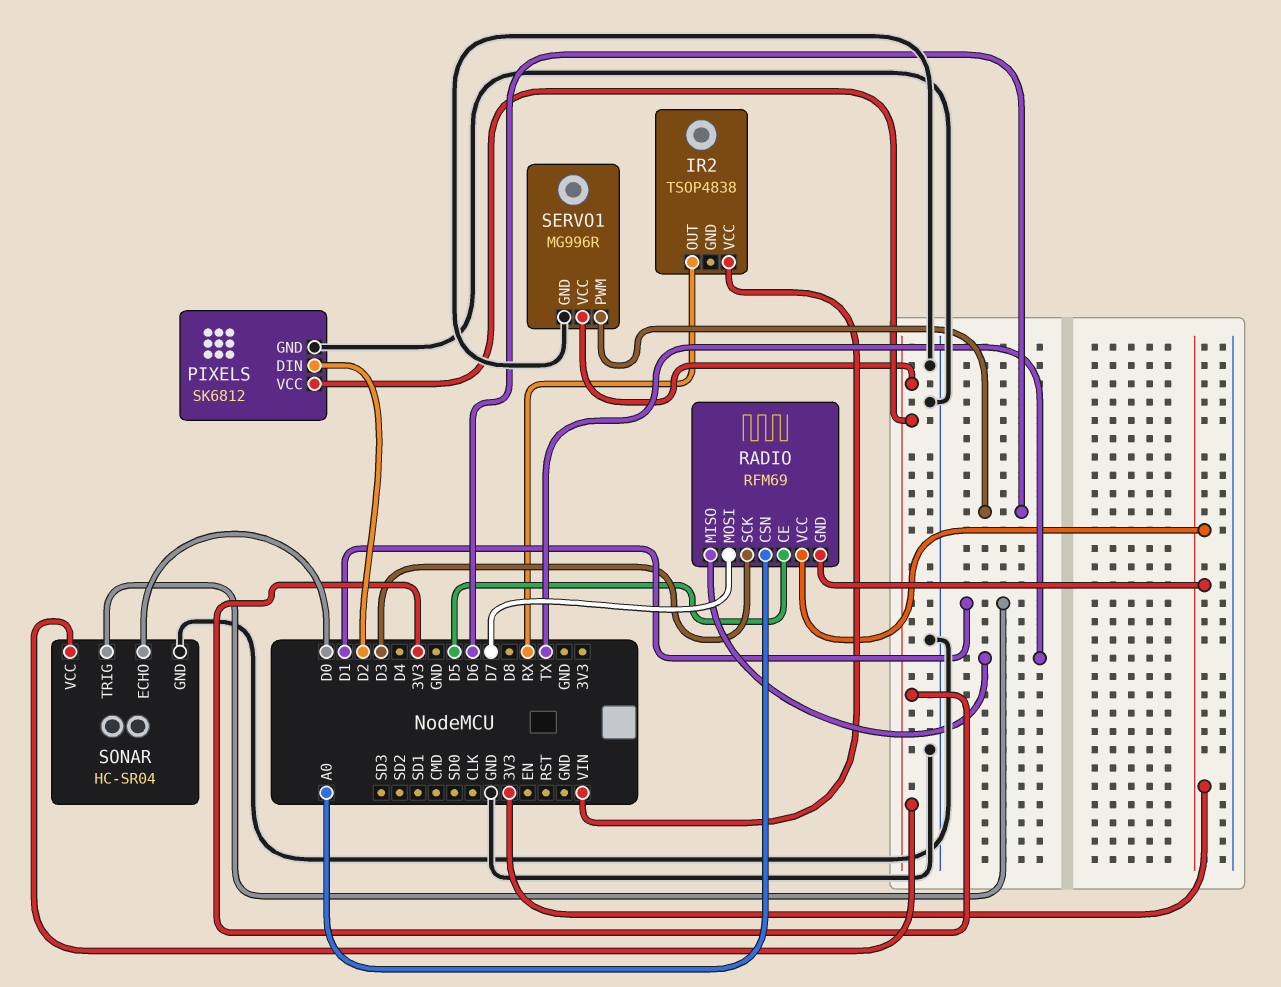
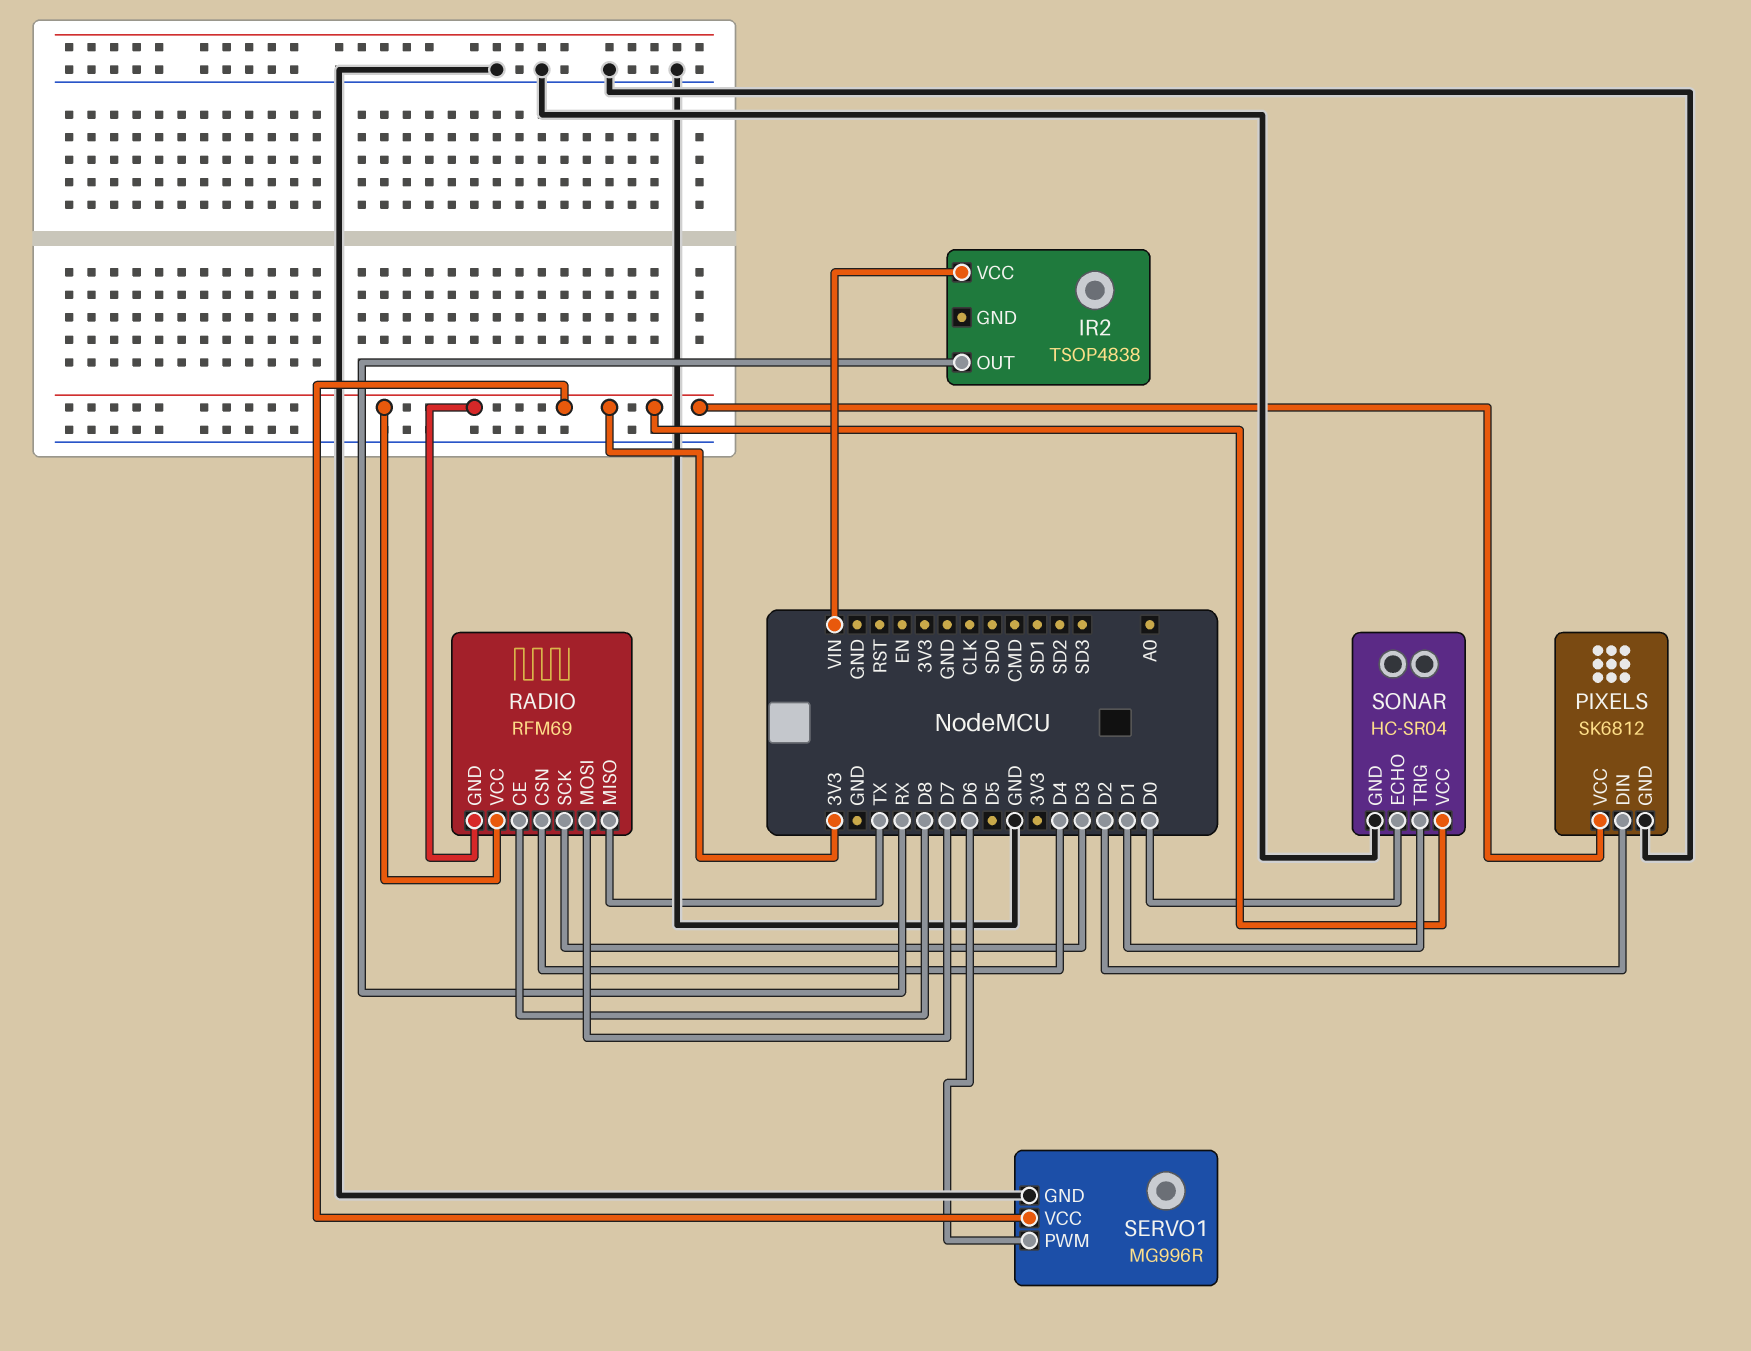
RADIO pin CE: D5 -> D8
RADIO pin CSN: A0 -> D4

